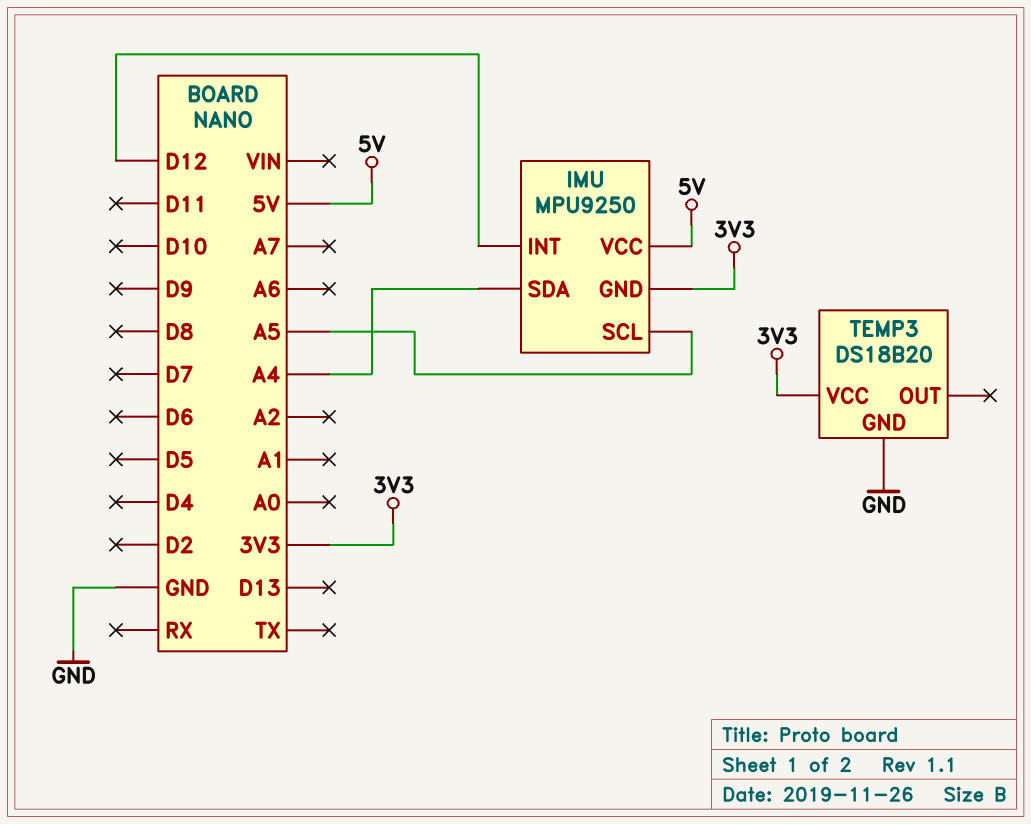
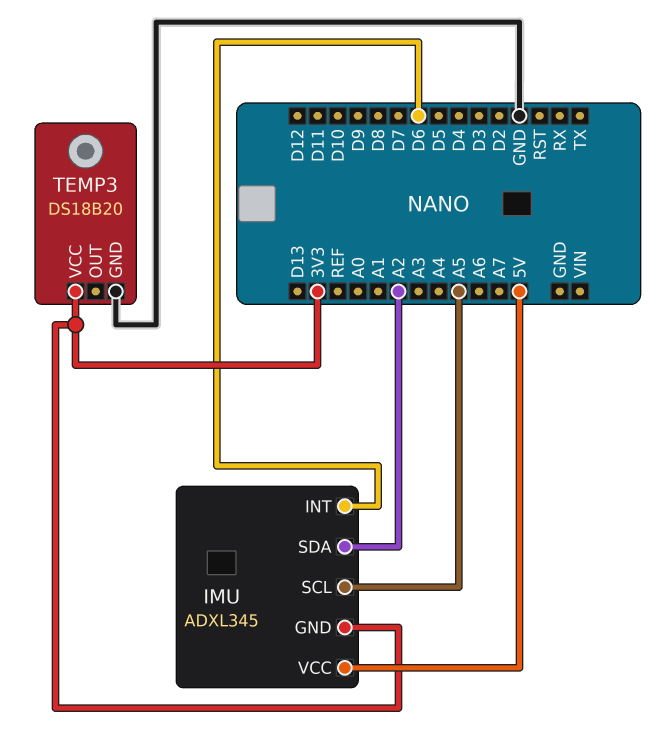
IMU: MPU9250 -> ADXL345
IMU pin INT: D12 -> D6
IMU pin SDA: A4 -> A2

